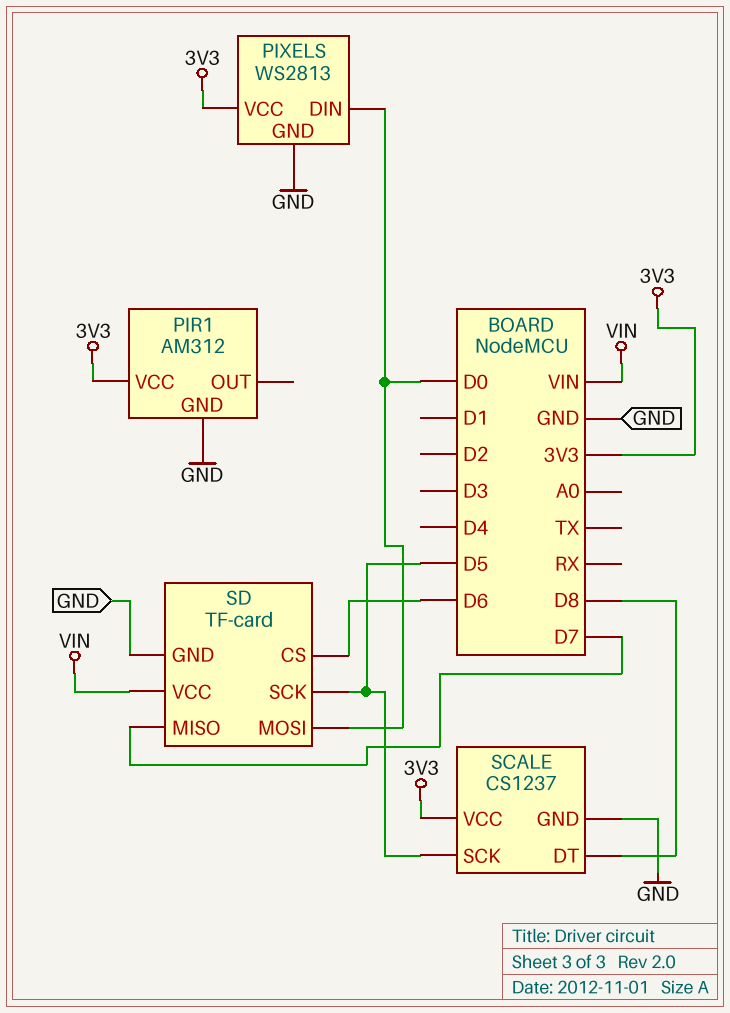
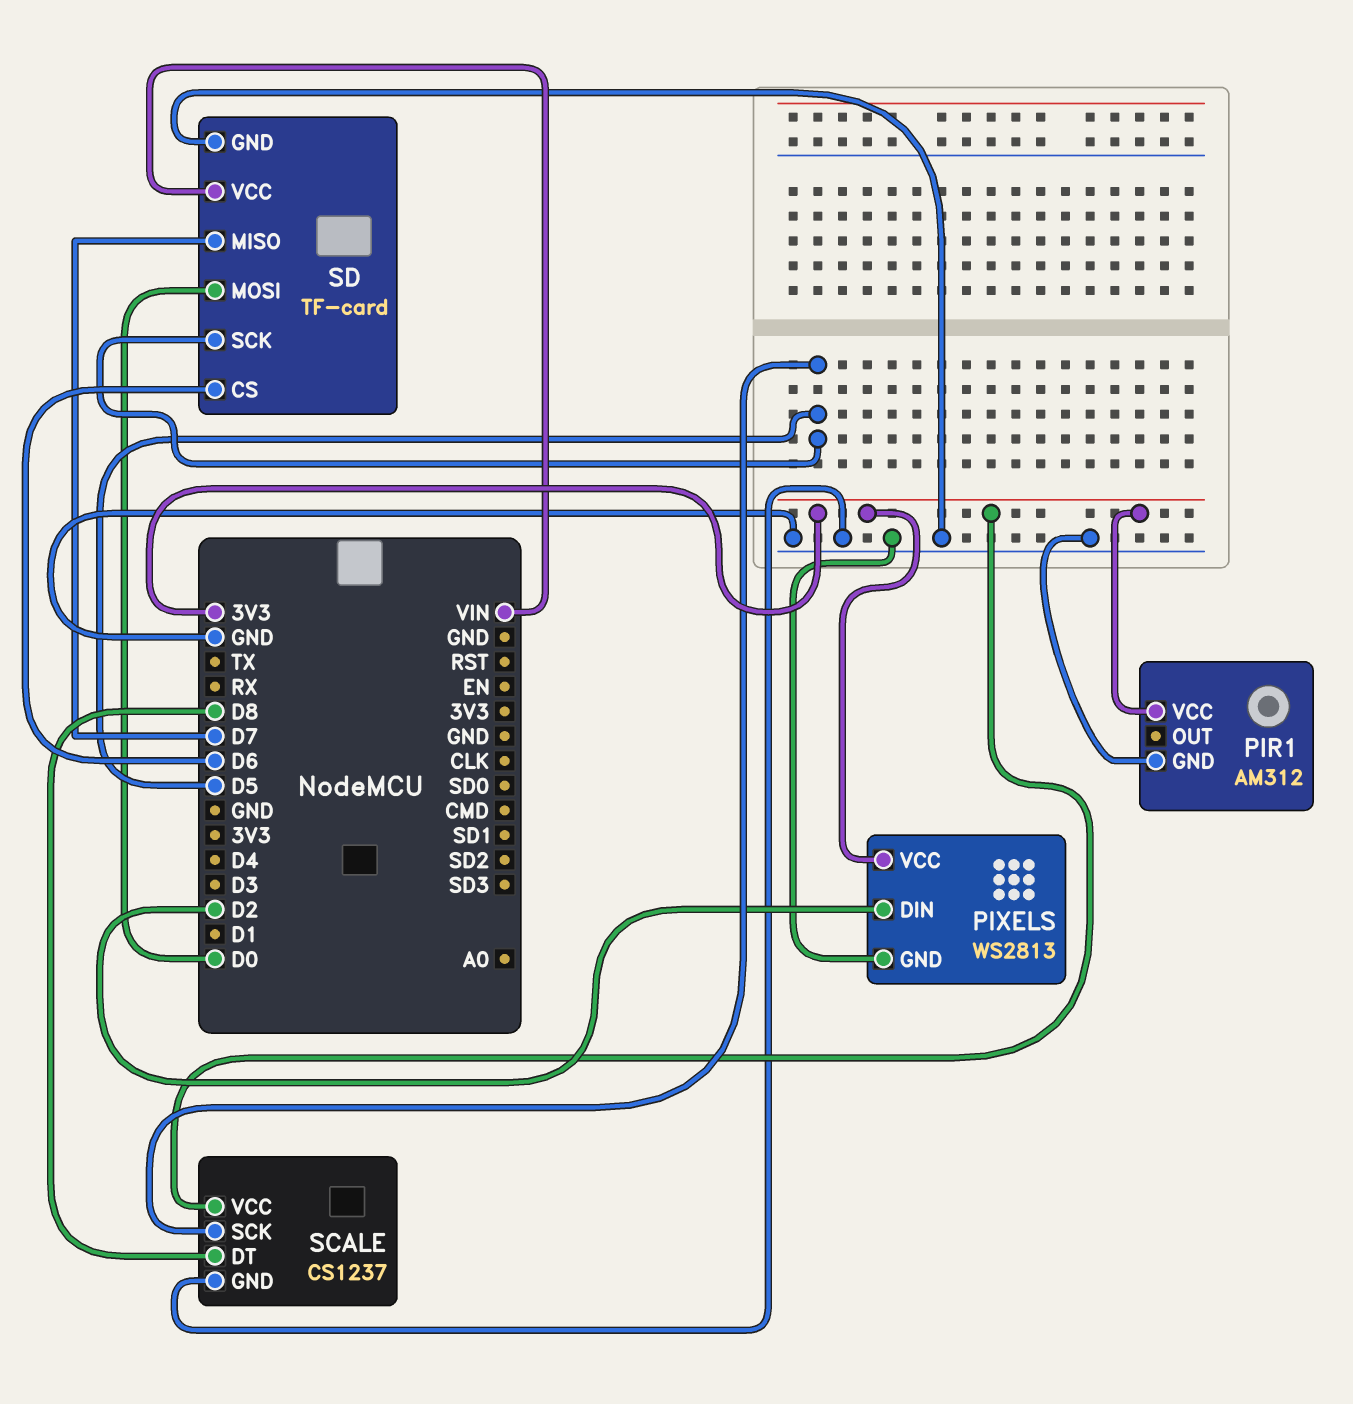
PIXELS pin DIN: D0 -> D2

